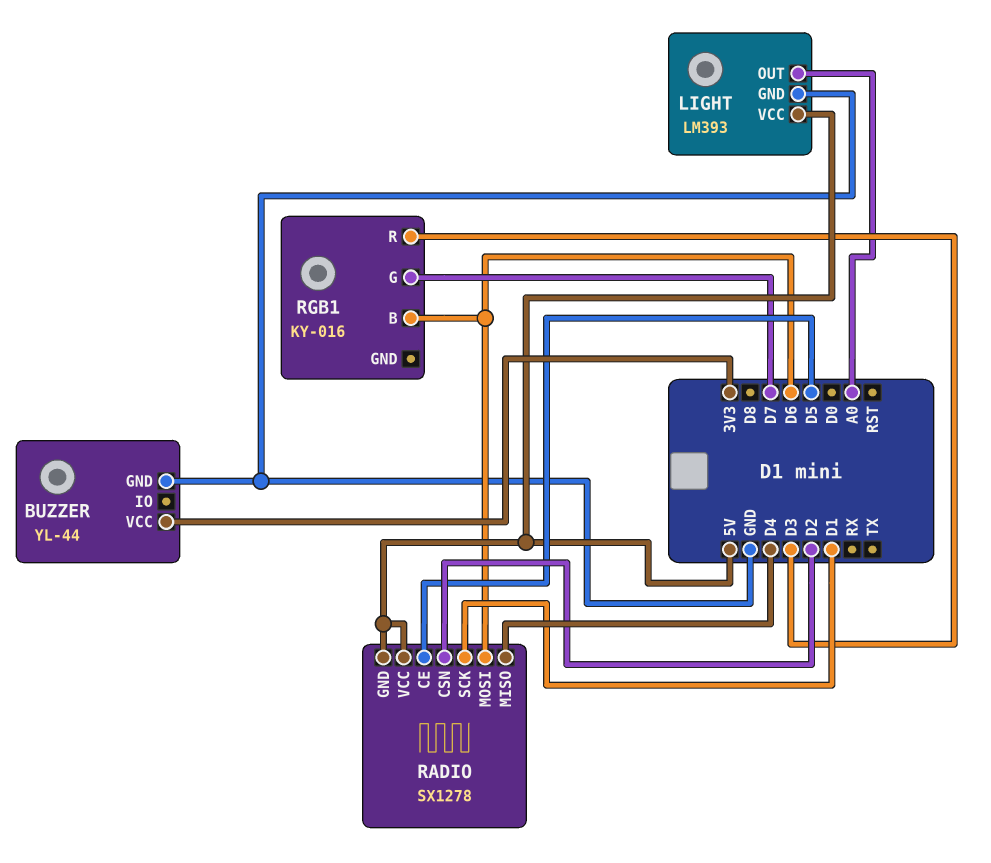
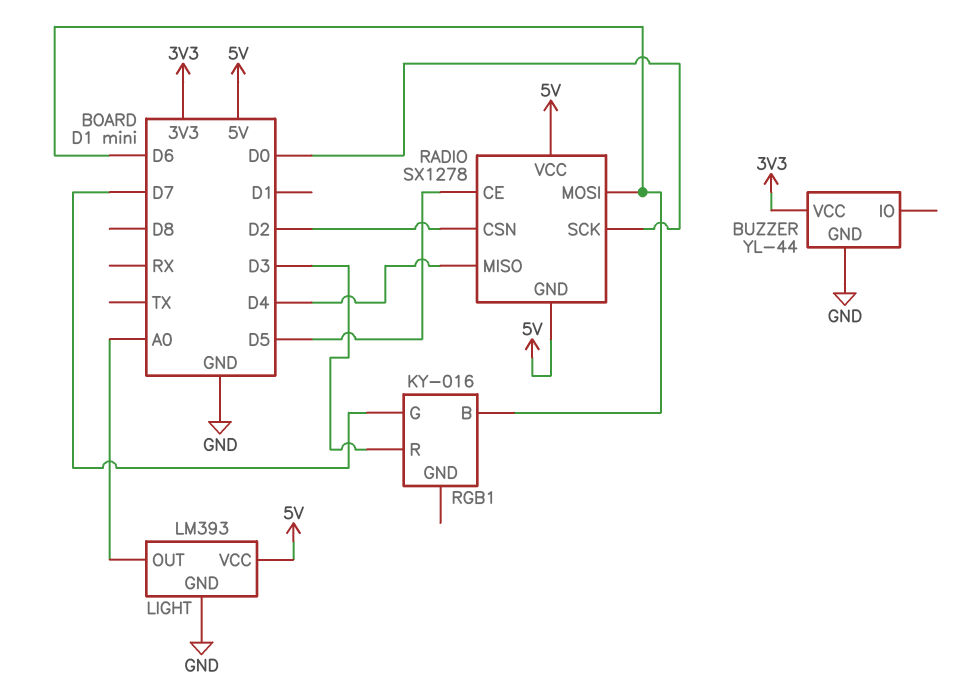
RADIO pin SCK: D1 -> D0

